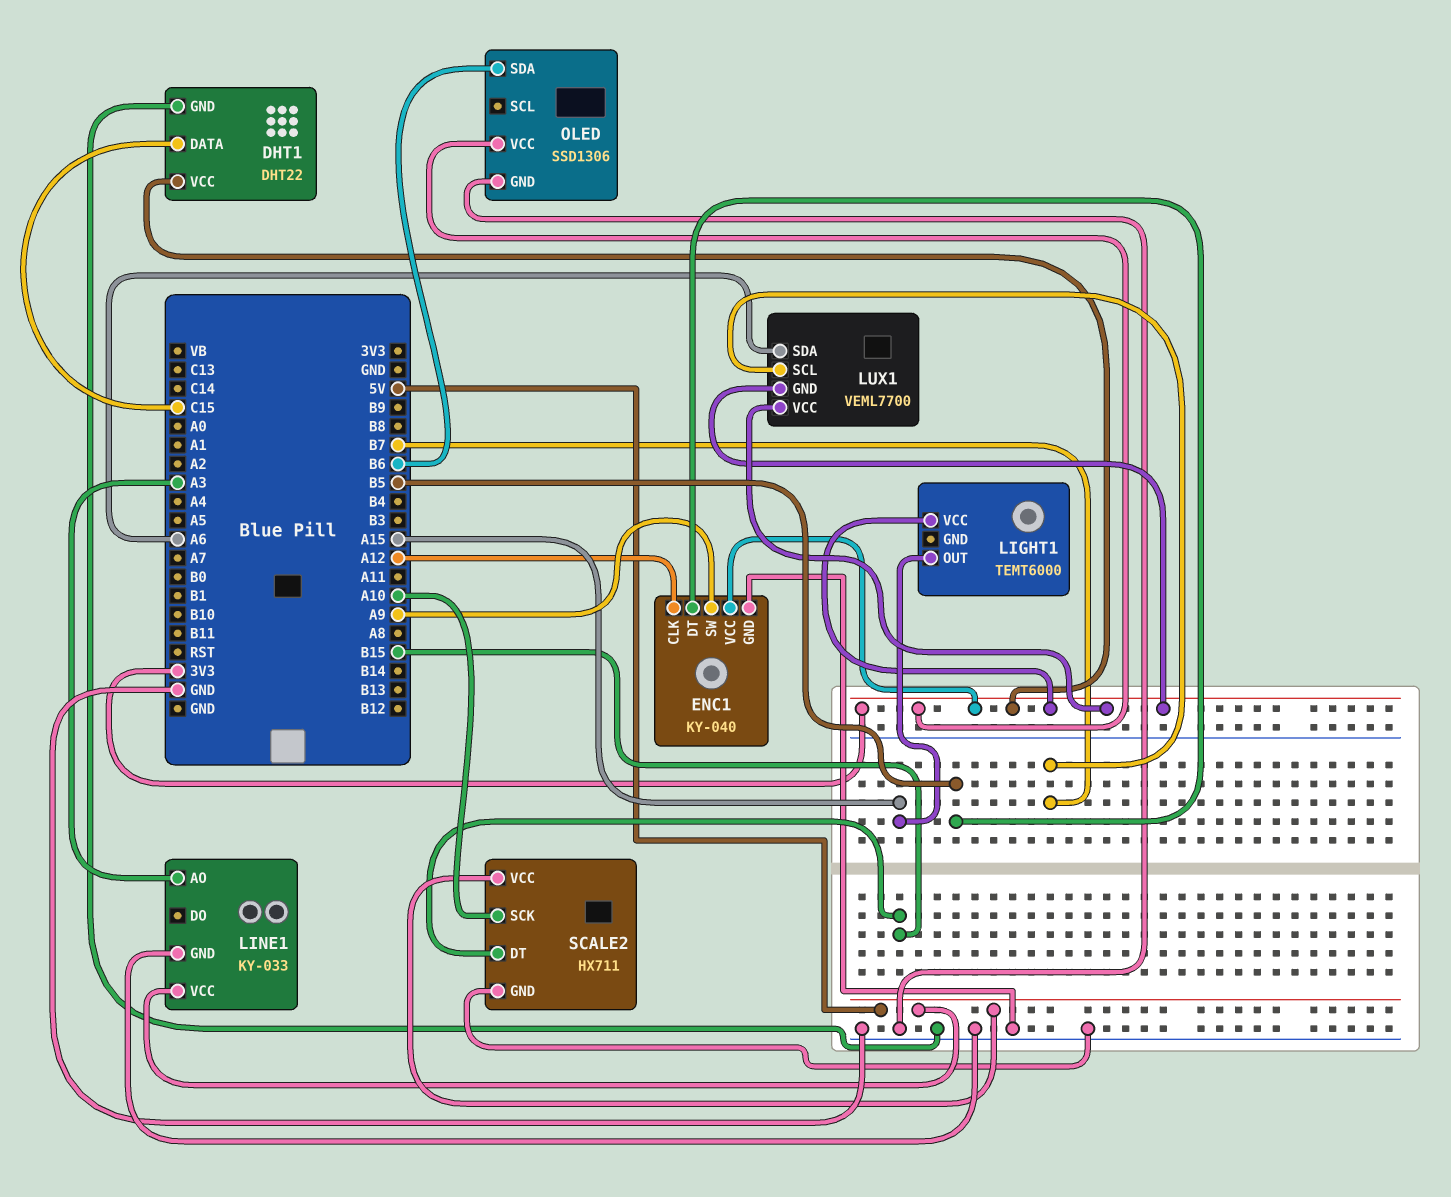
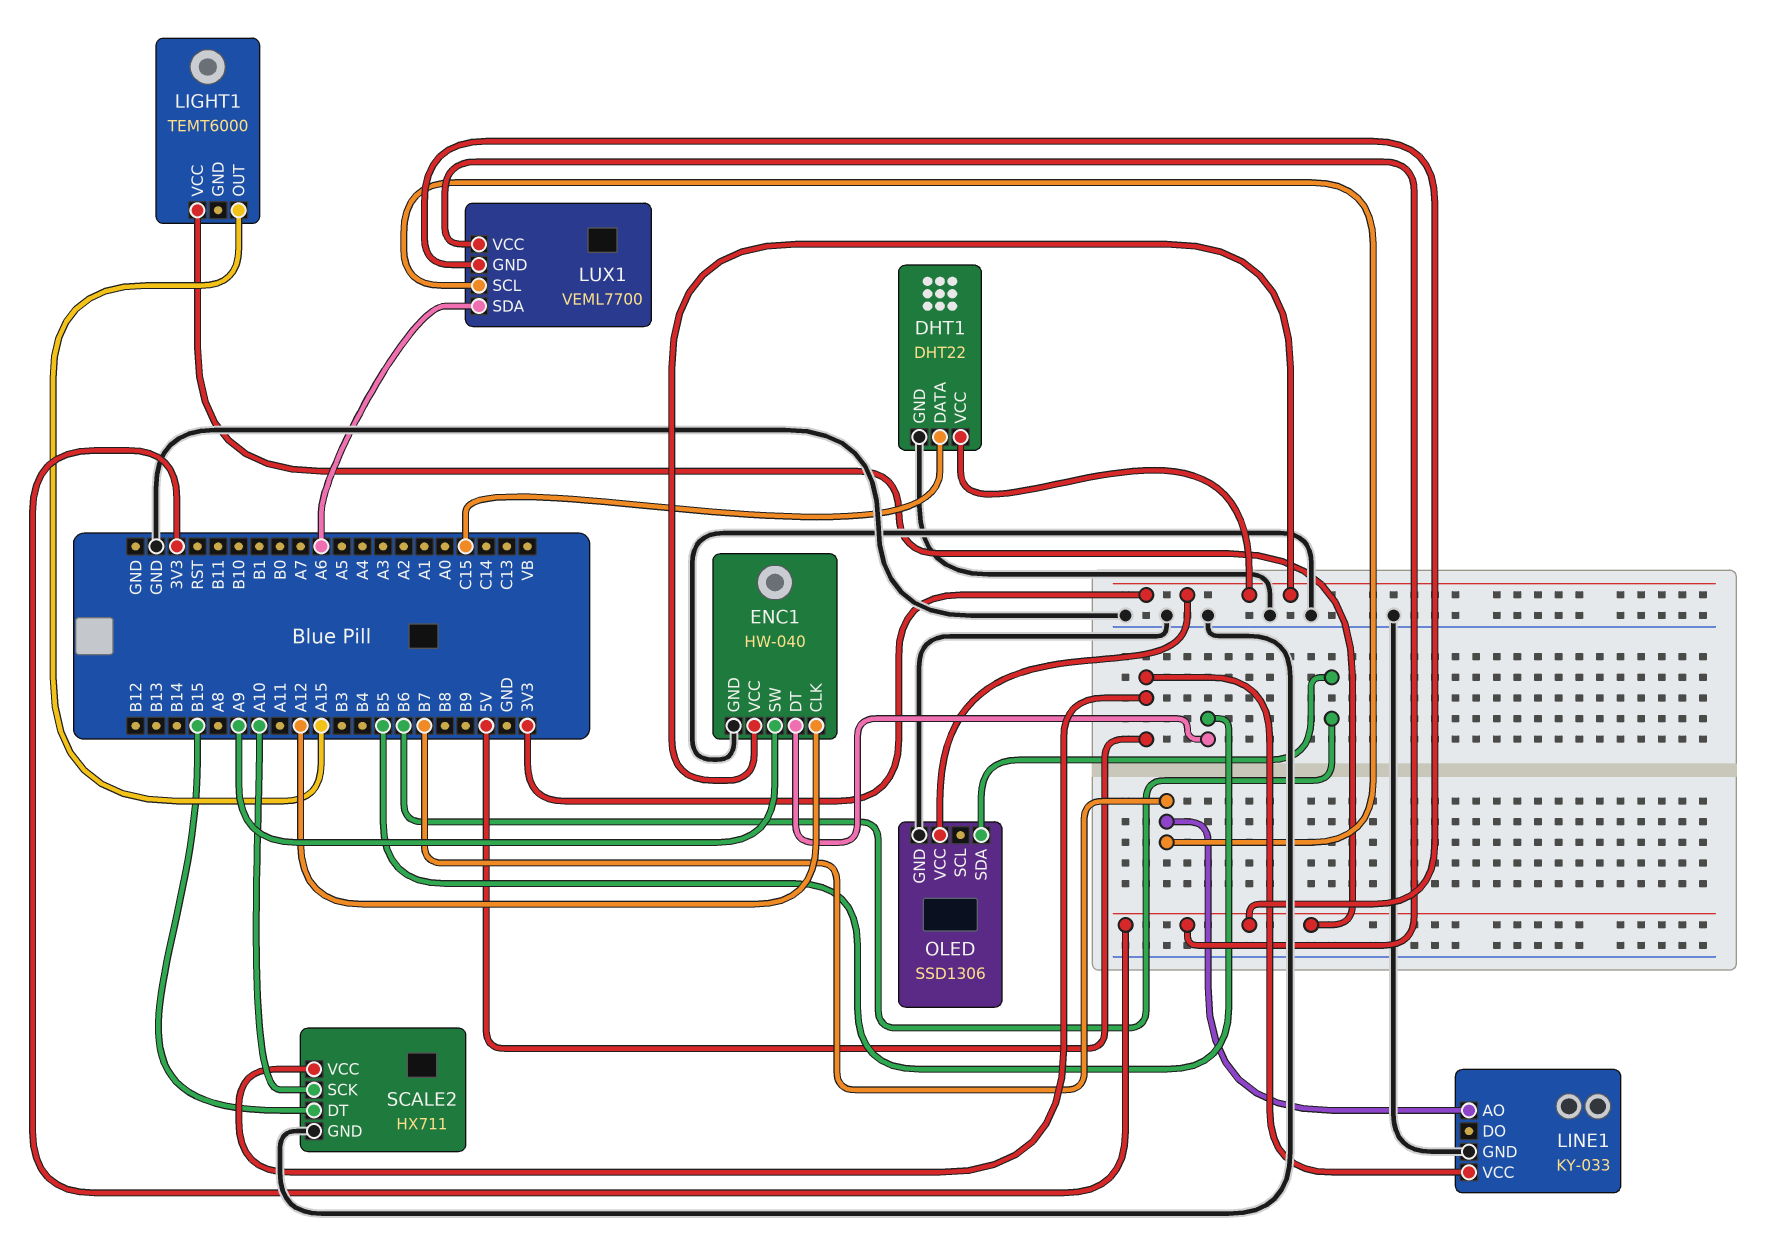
ENC1: KY-040 -> HW-040
LINE1 pin AO: A3 -> B7

